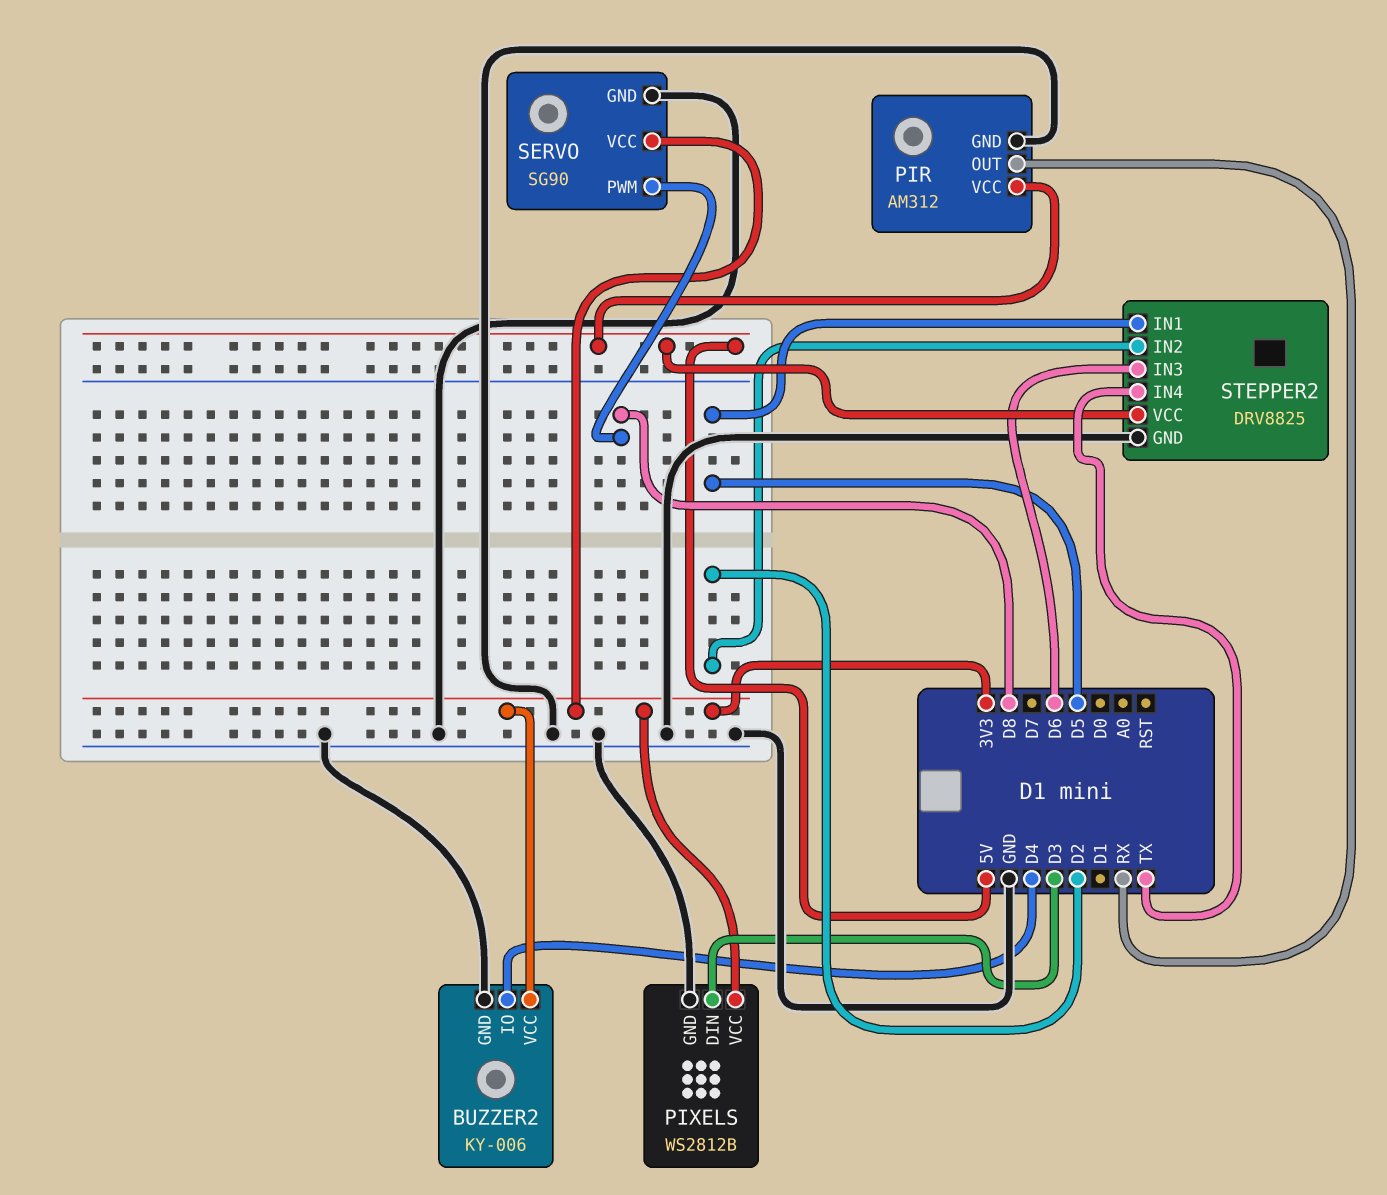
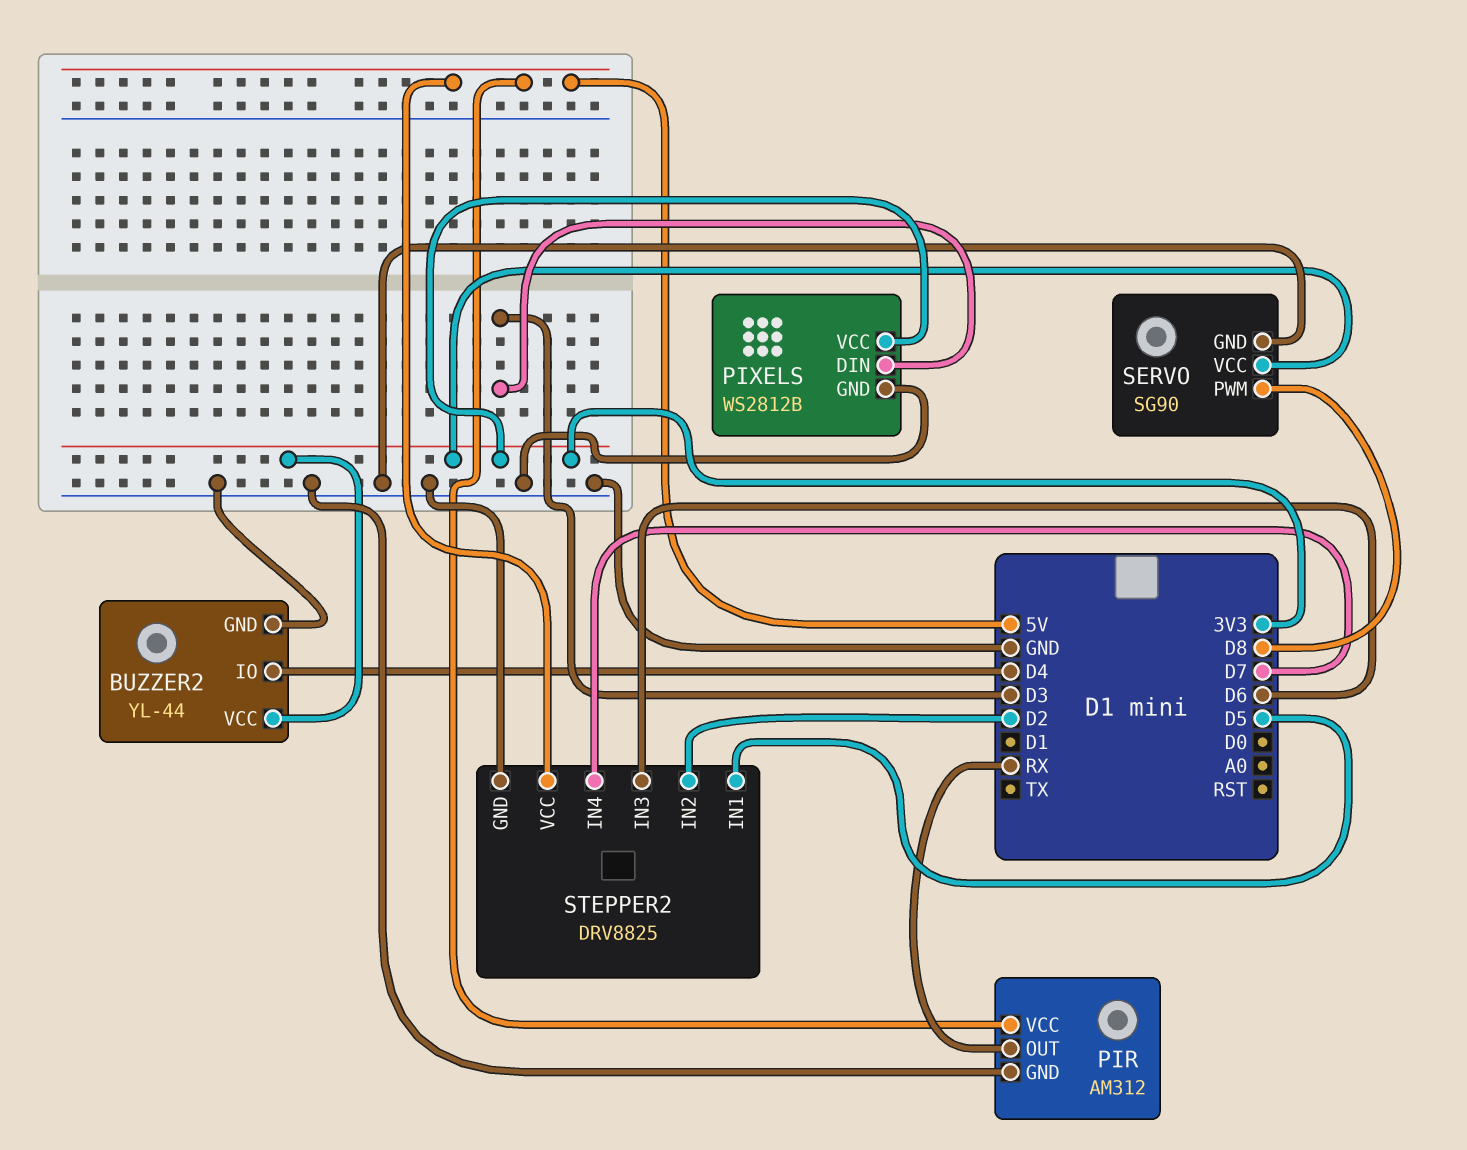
BUZZER2: KY-006 -> YL-44
STEPPER2 pin IN4: TX -> D7

